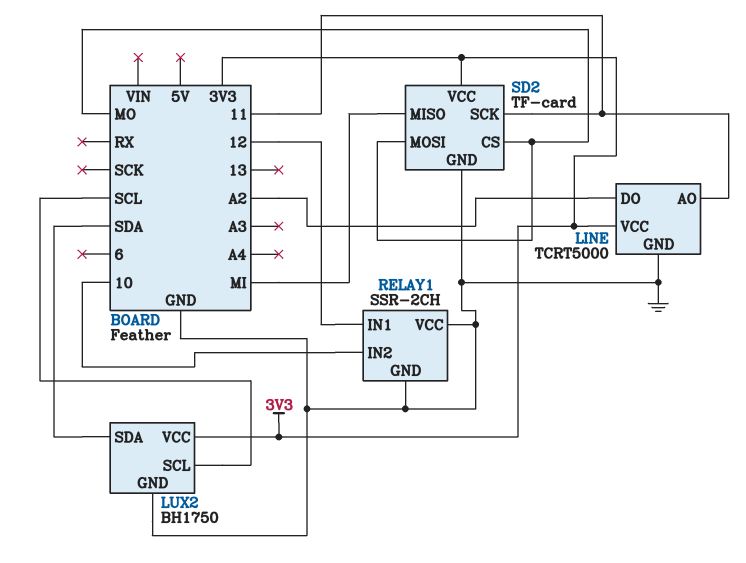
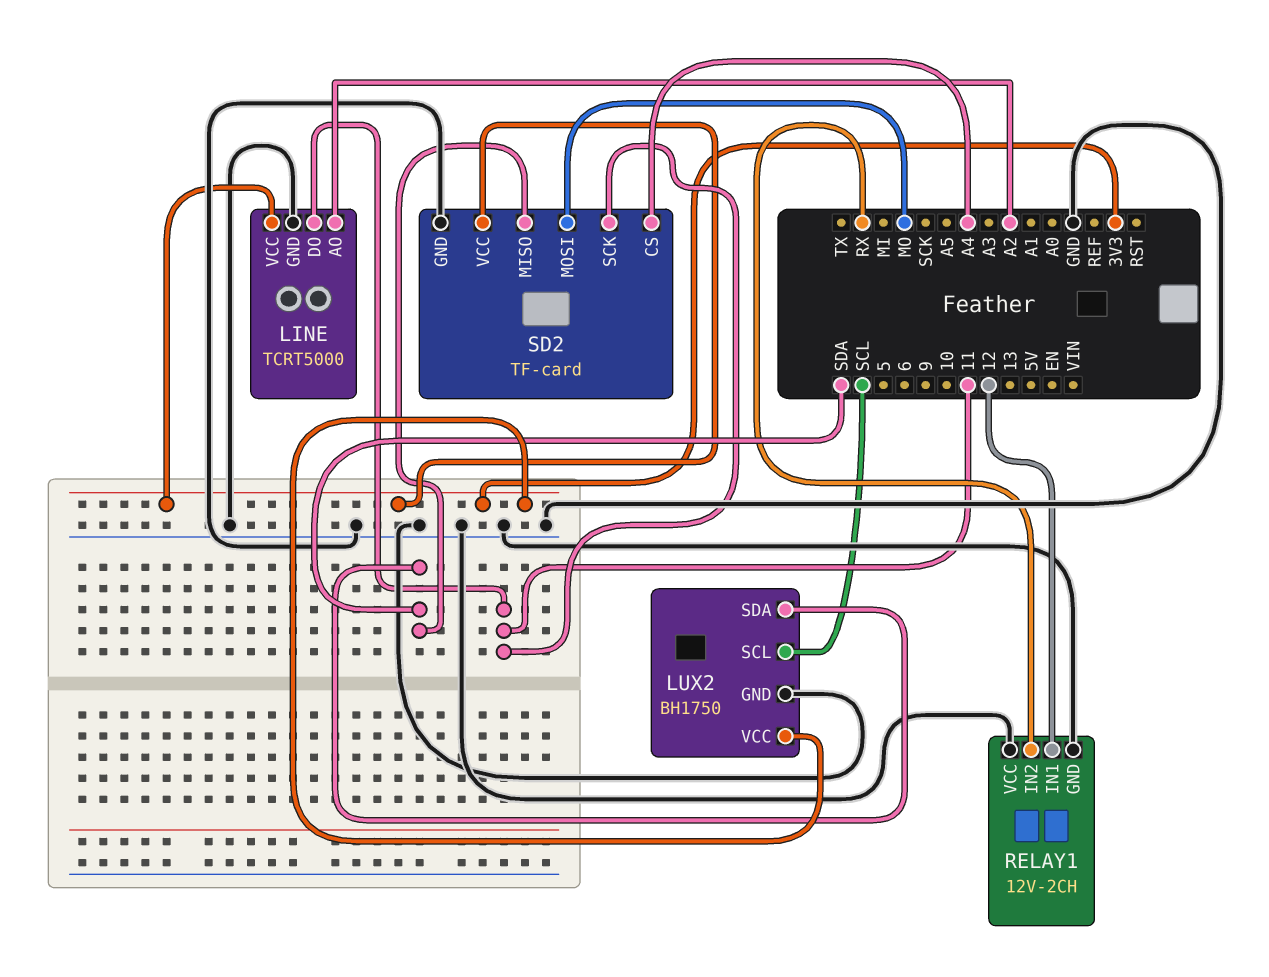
LINE pin AO: 11 -> A2
LINE pin DO: A2 -> 11
RELAY1: SSR-2CH -> 12V-2CH
RELAY1 pin IN2: 10 -> RX
SD2 pin CS: MO -> A4
SD2 pin MISO: MI -> SDA

